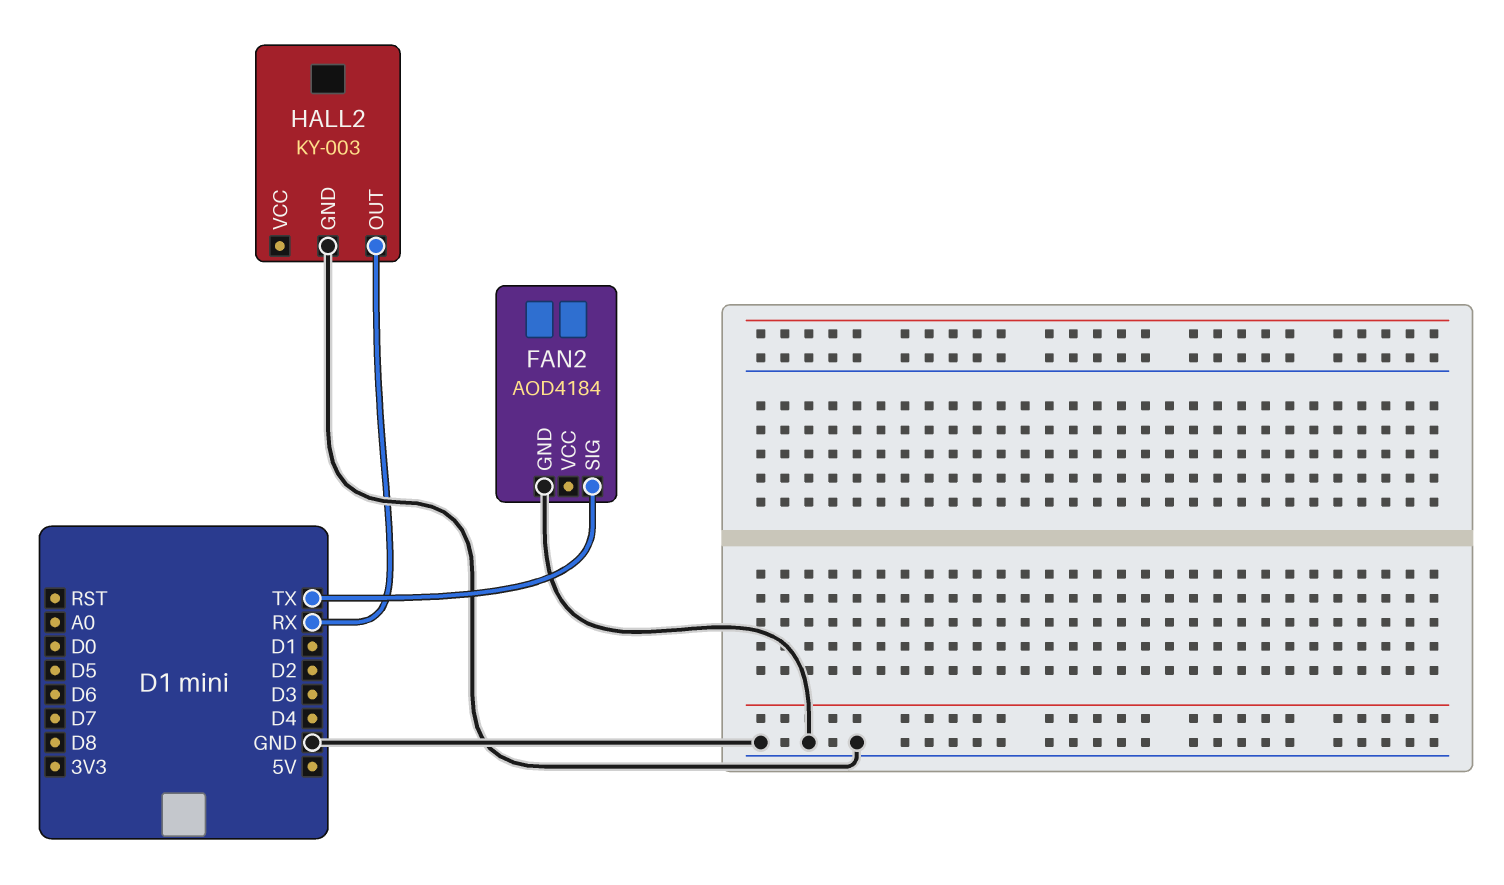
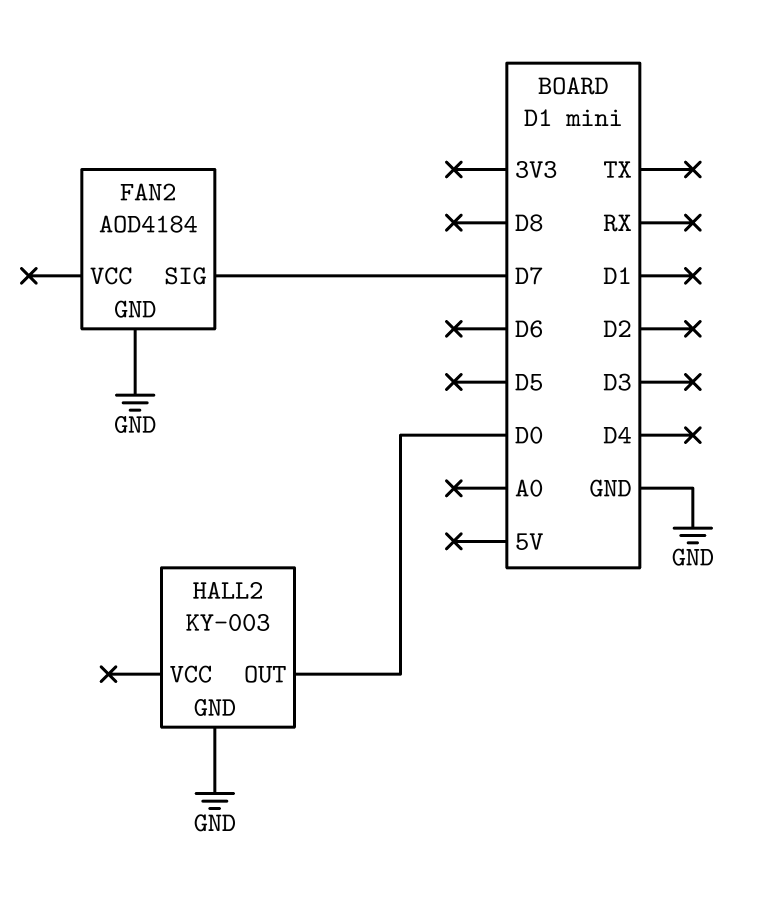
FAN2 pin SIG: TX -> D7
HALL2 pin OUT: RX -> D0

